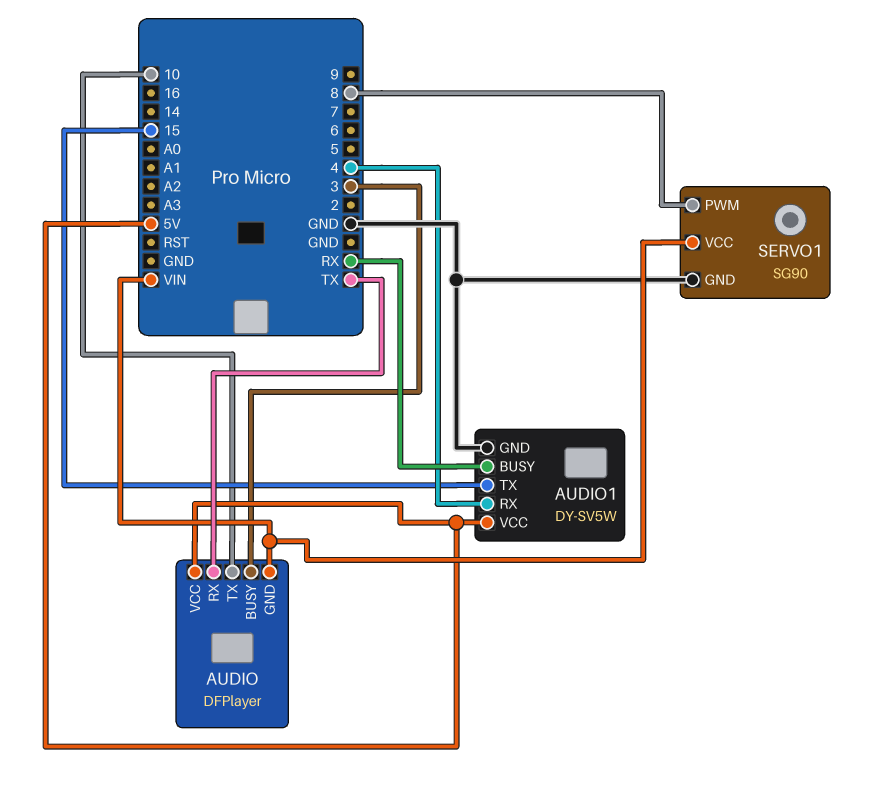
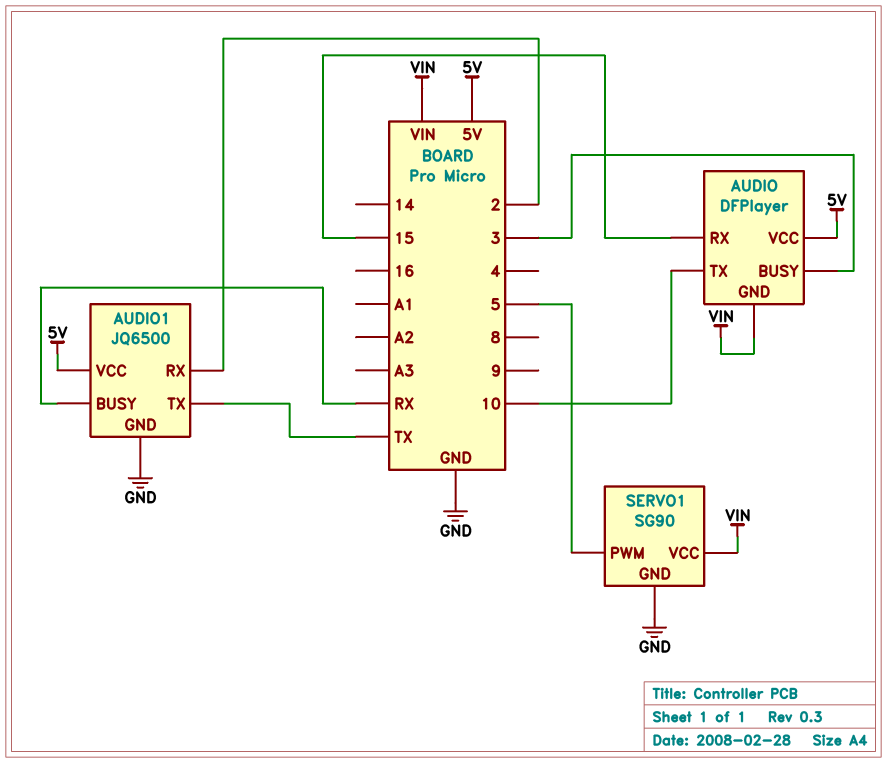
AUDIO pin RX: TX -> 15
AUDIO1: DY-SV5W -> JQ6500
AUDIO1 pin RX: 4 -> 2
AUDIO1 pin TX: 15 -> TX
SERVO1 pin PWM: 8 -> 5

